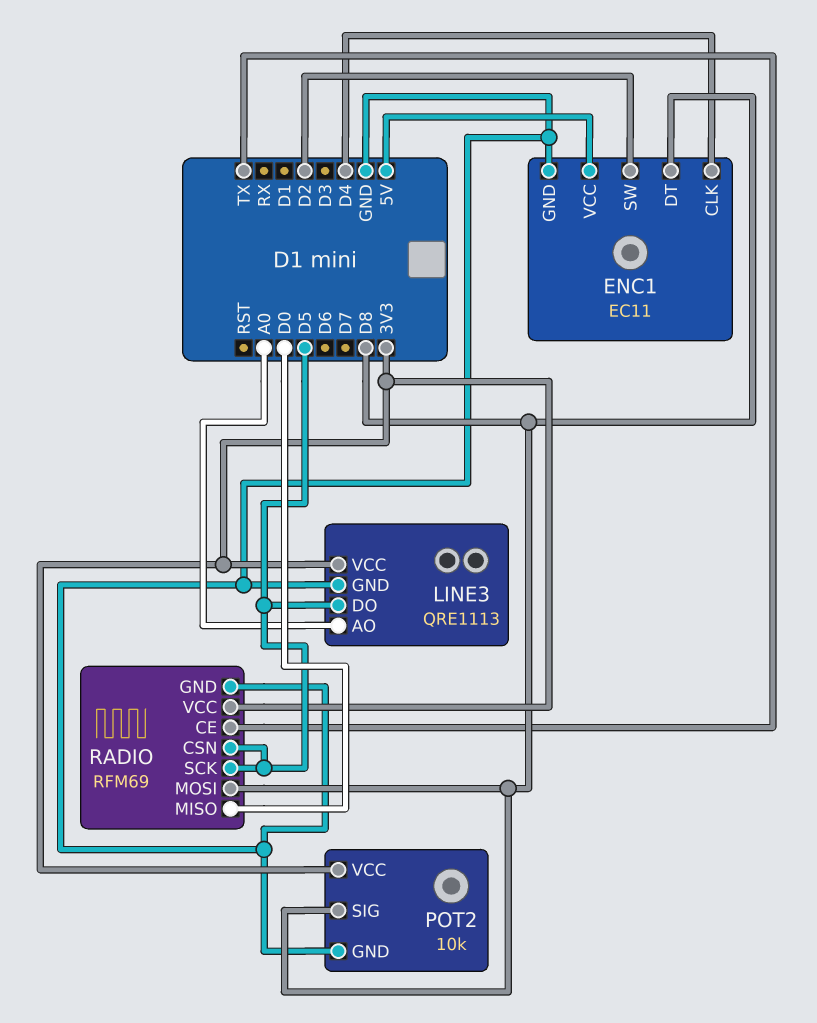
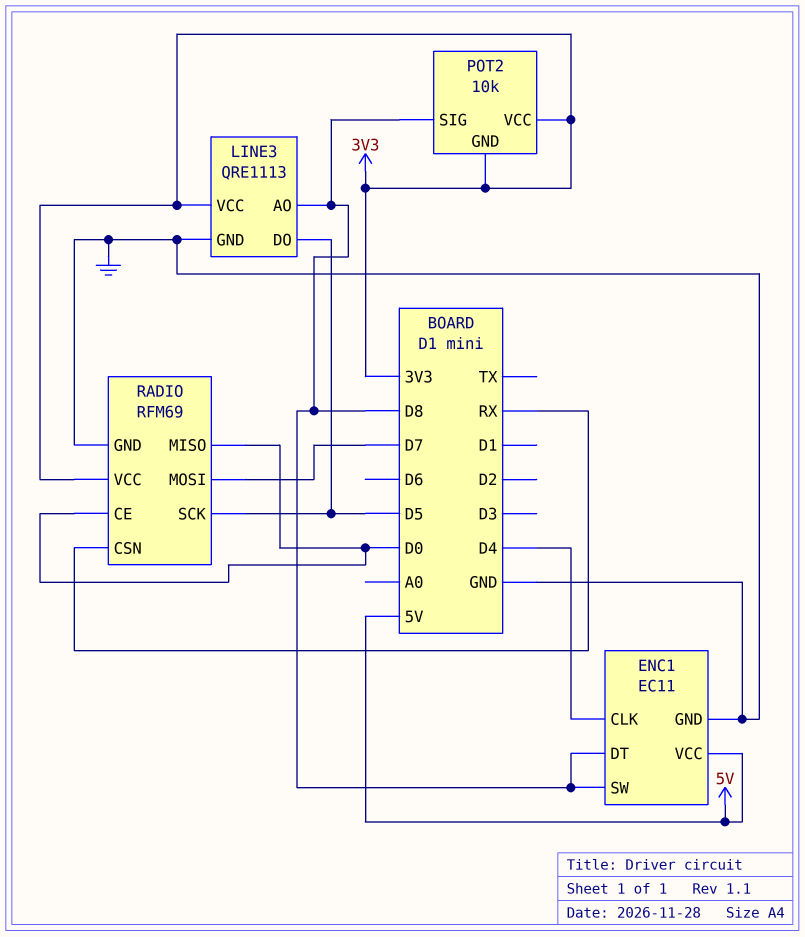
ENC1 pin SW: D2 -> D8
LINE3 pin AO: A0 -> D8
POT2 pin GND: GND -> 3V3
RADIO pin CE: TX -> D0
RADIO pin CSN: D5 -> RX
RADIO pin MOSI: D8 -> D7

